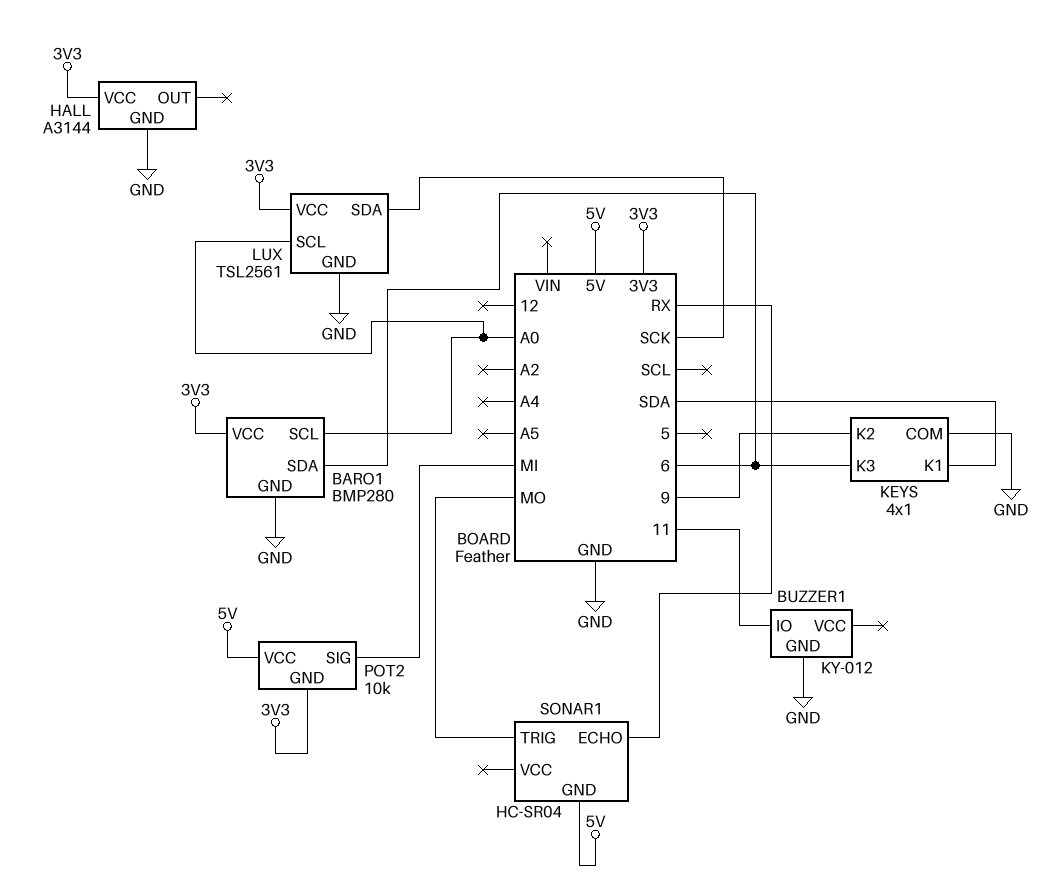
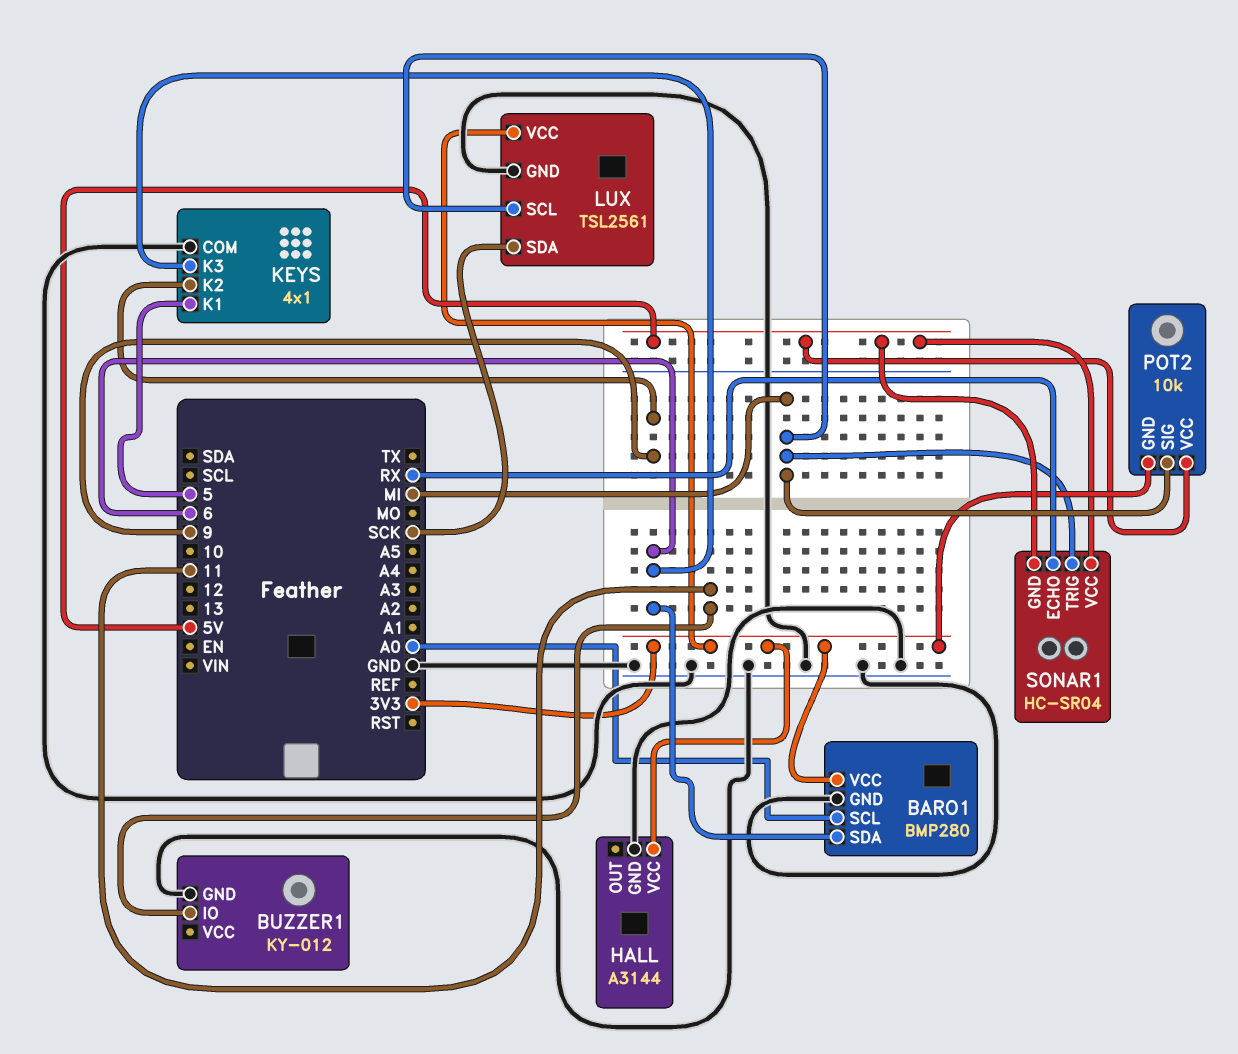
KEYS pin K1: SDA -> 5
LUX pin SCL: A0 -> MI
SONAR1 pin TRIG: MO -> MI
SONAR1 pin VCC: none -> 5V

